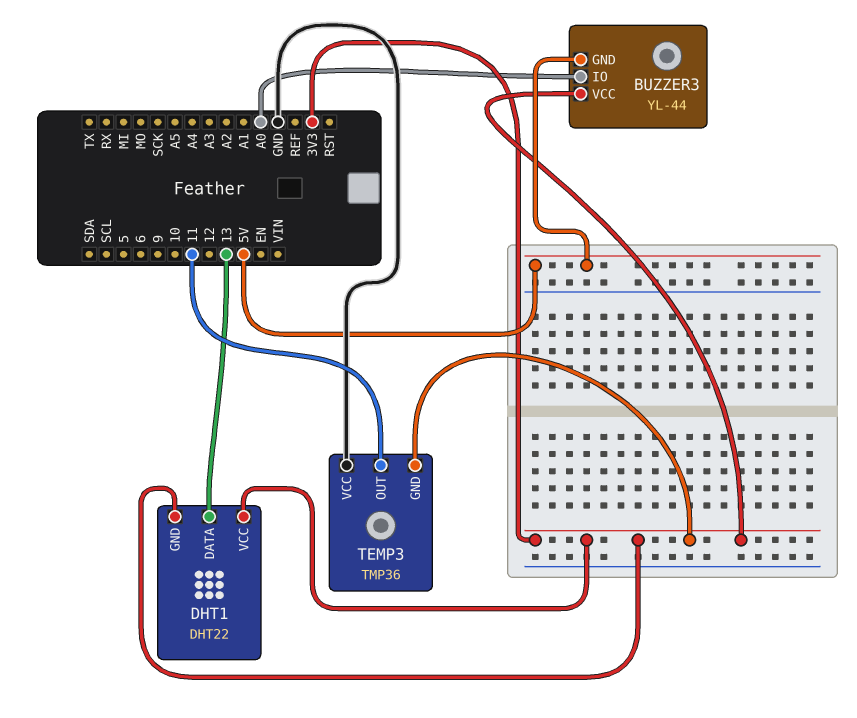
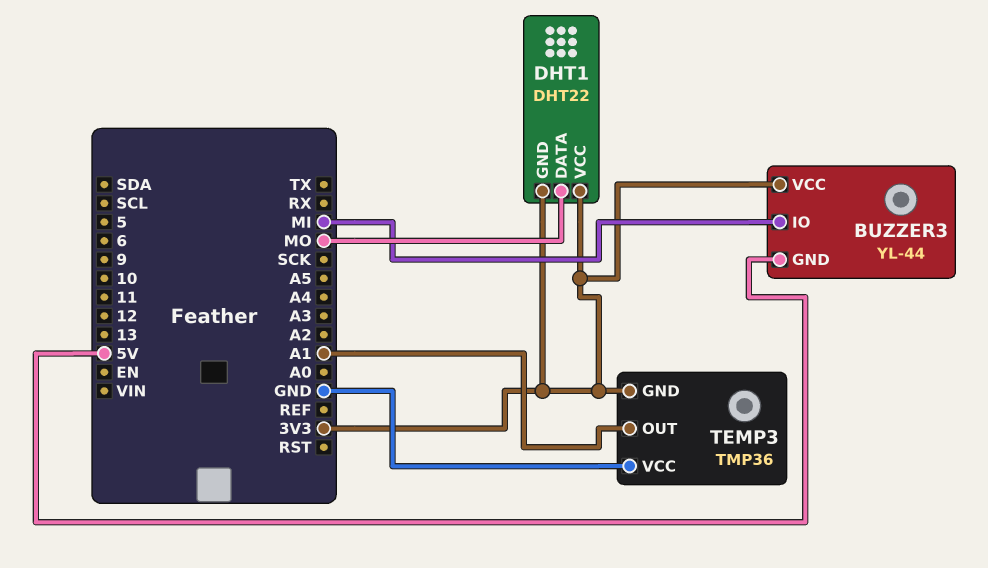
BUZZER3 pin IO: A0 -> MI
DHT1 pin DATA: 13 -> MO
TEMP3 pin OUT: 11 -> A1

